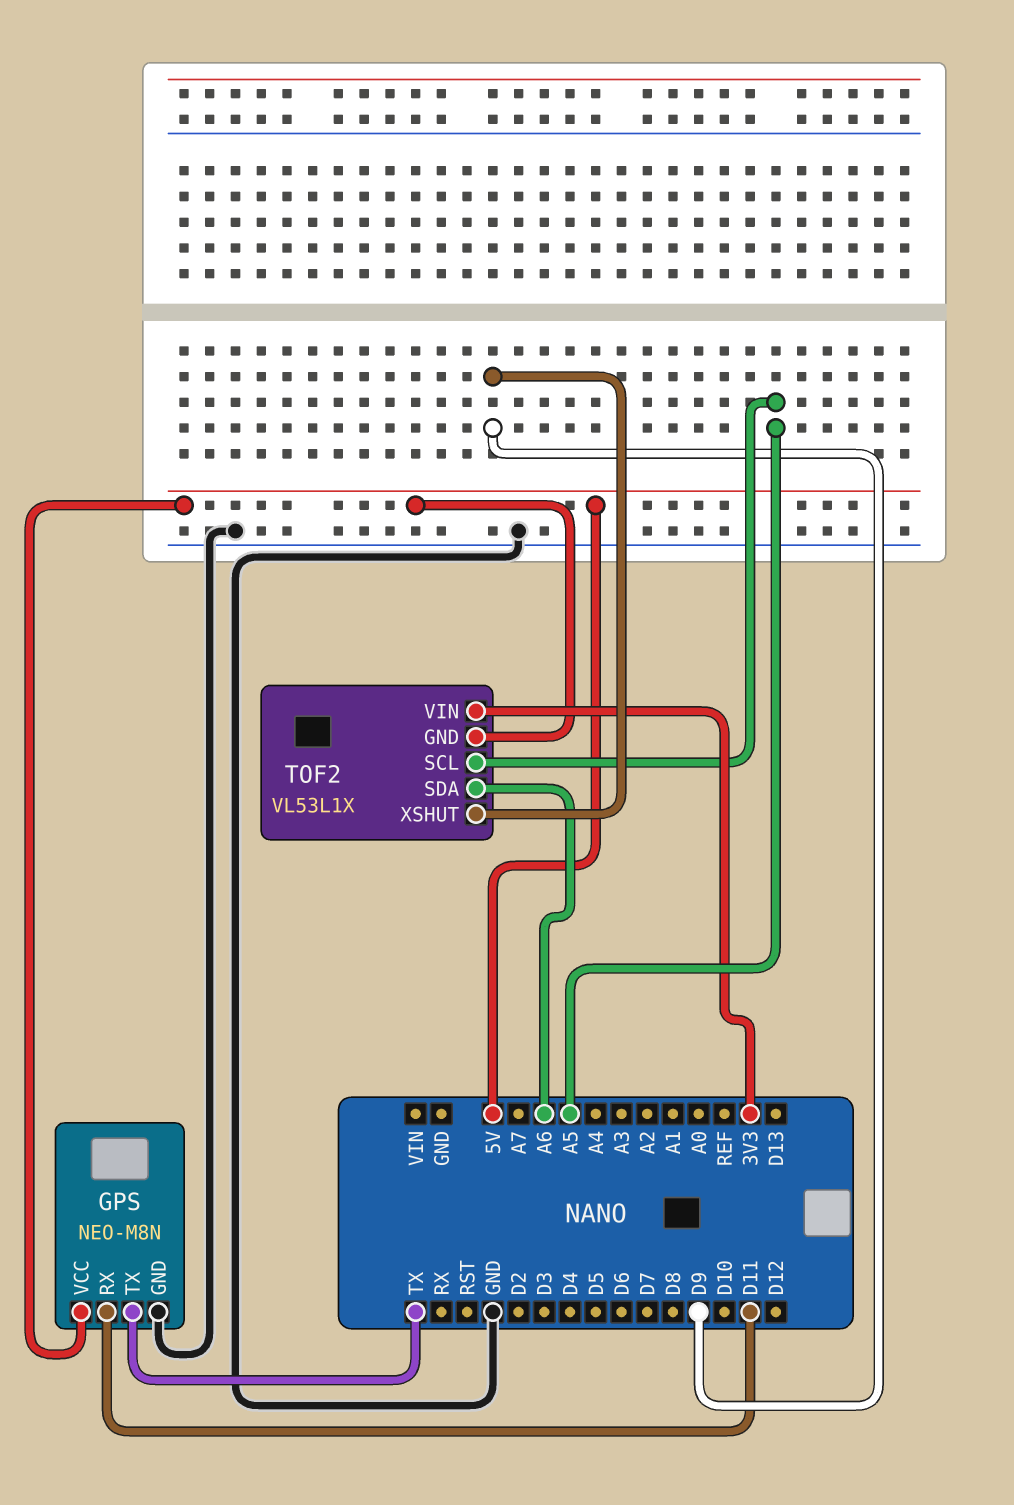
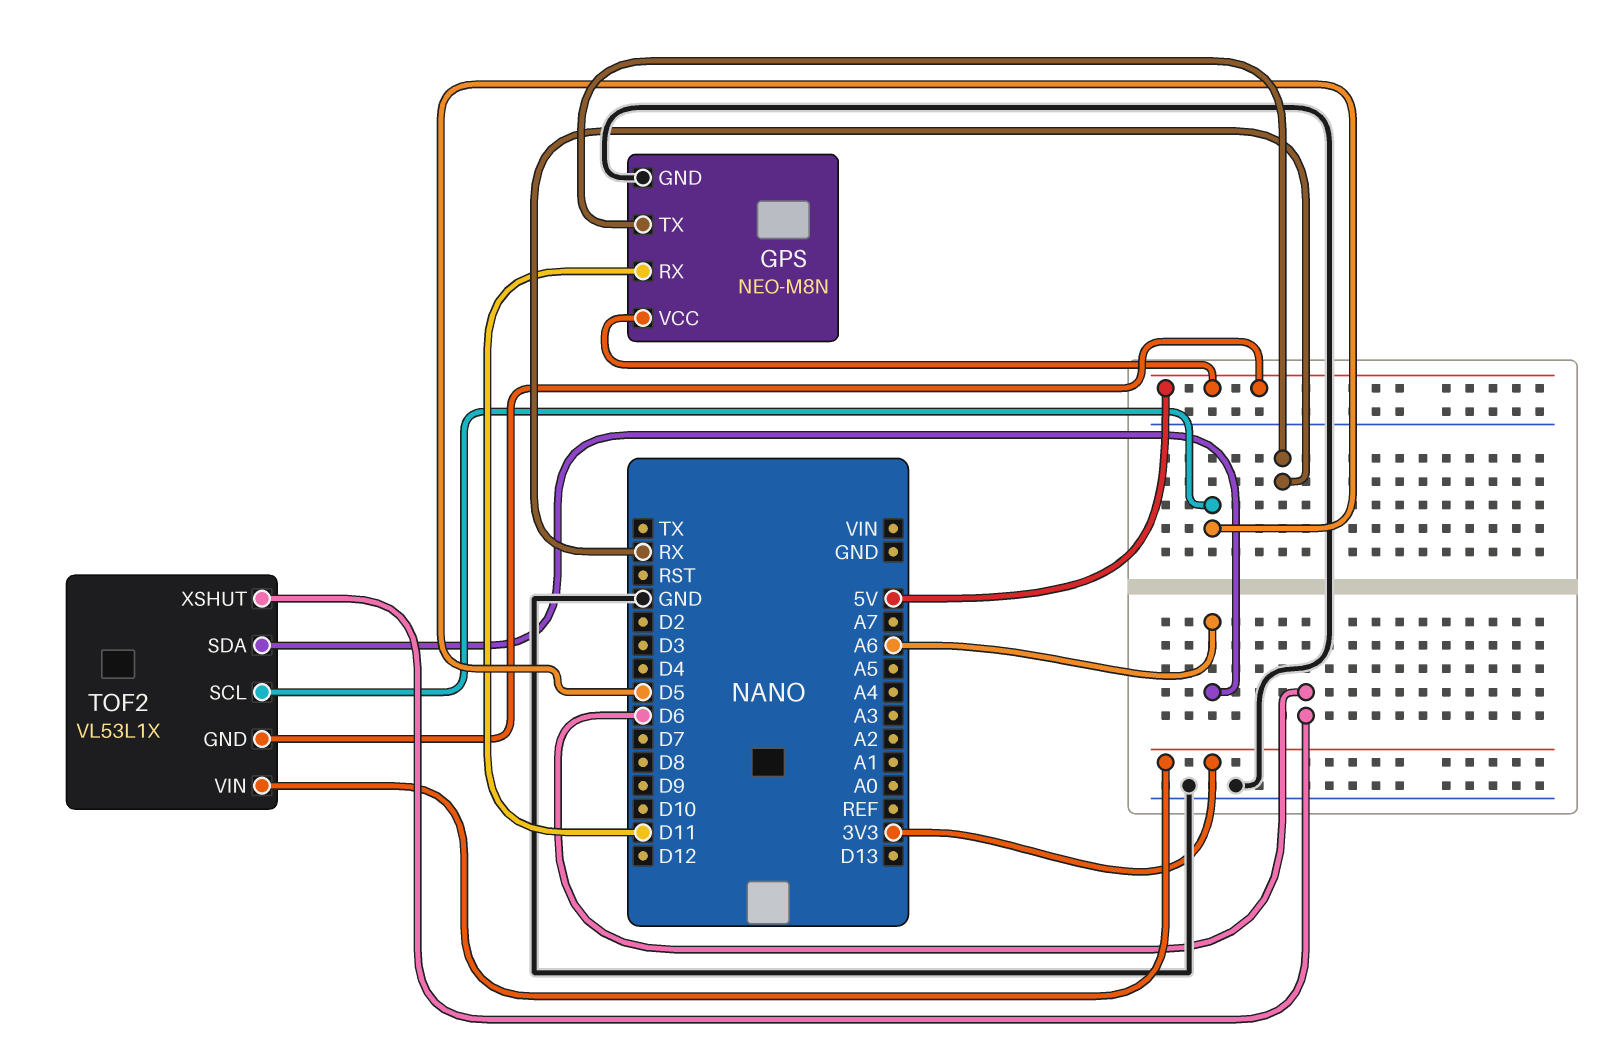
GPS pin TX: TX -> RX
TOF2 pin SCL: A5 -> D5
TOF2 pin XSHUT: D9 -> D6

